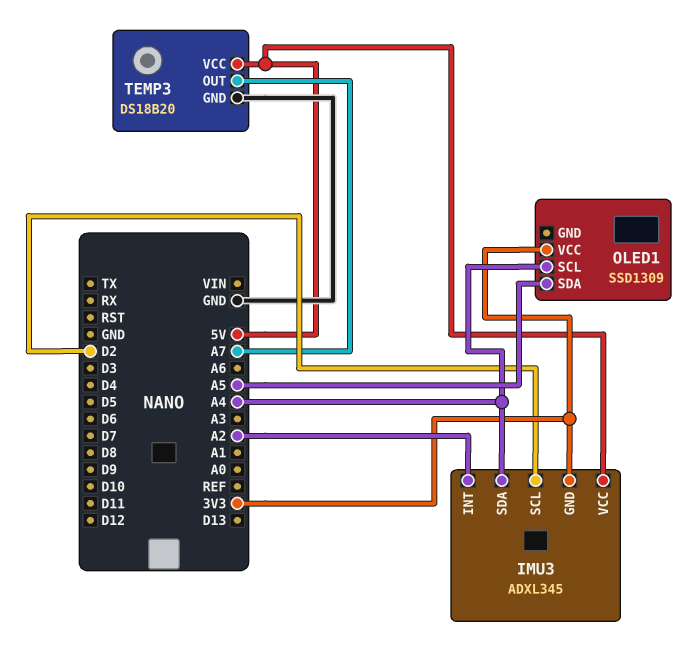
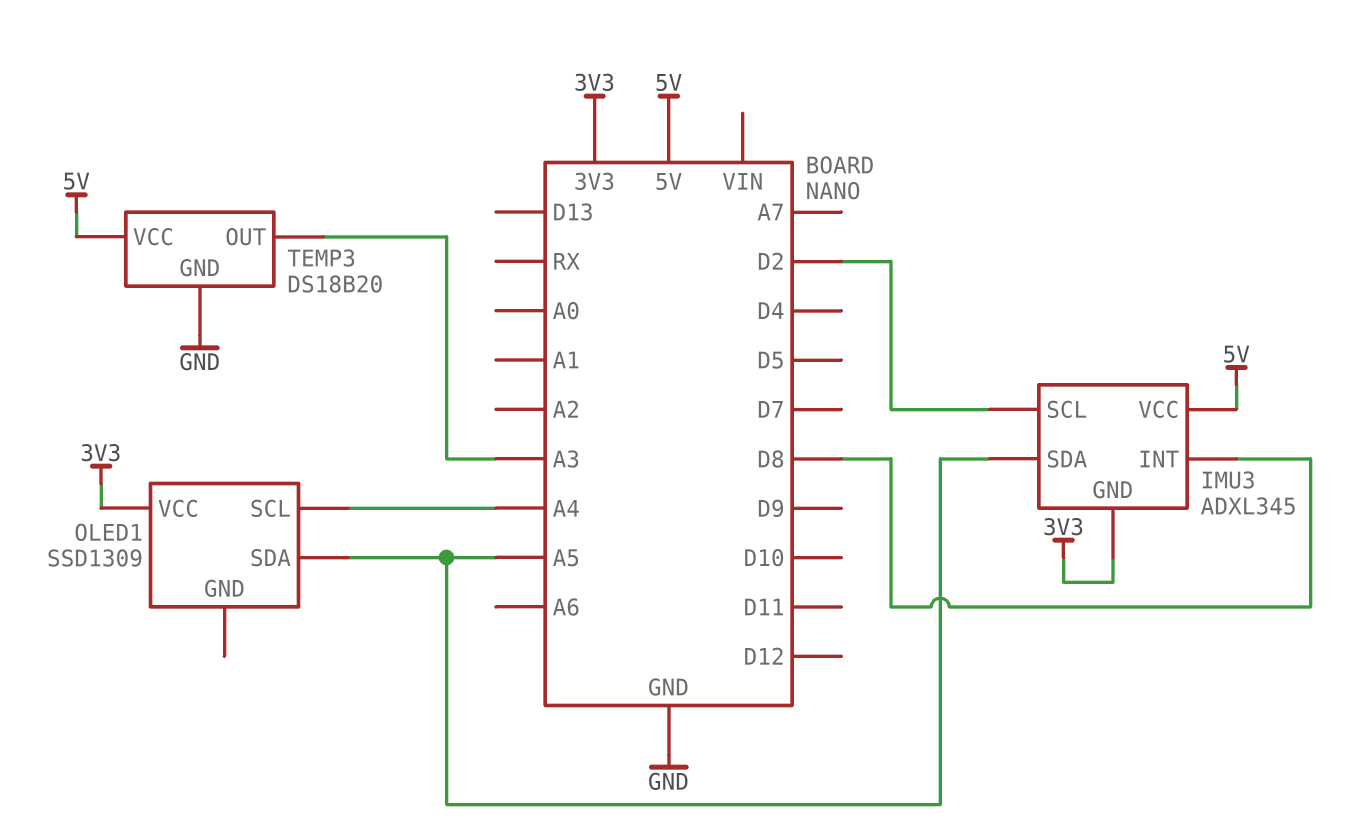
IMU3 pin INT: A2 -> D8
IMU3 pin SDA: A4 -> A5
TEMP3 pin OUT: A7 -> A3

